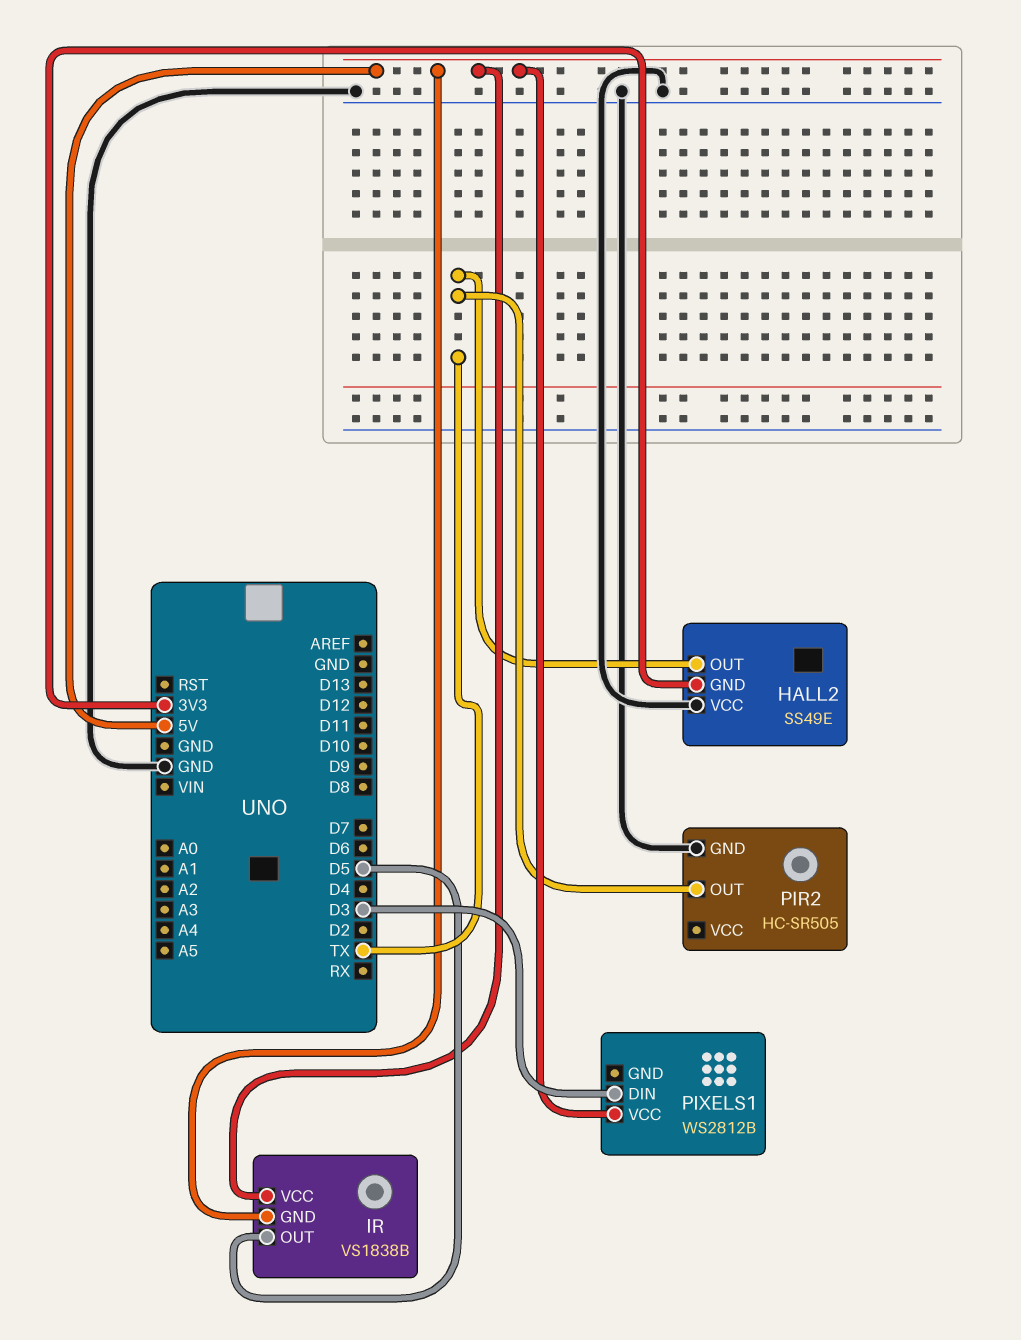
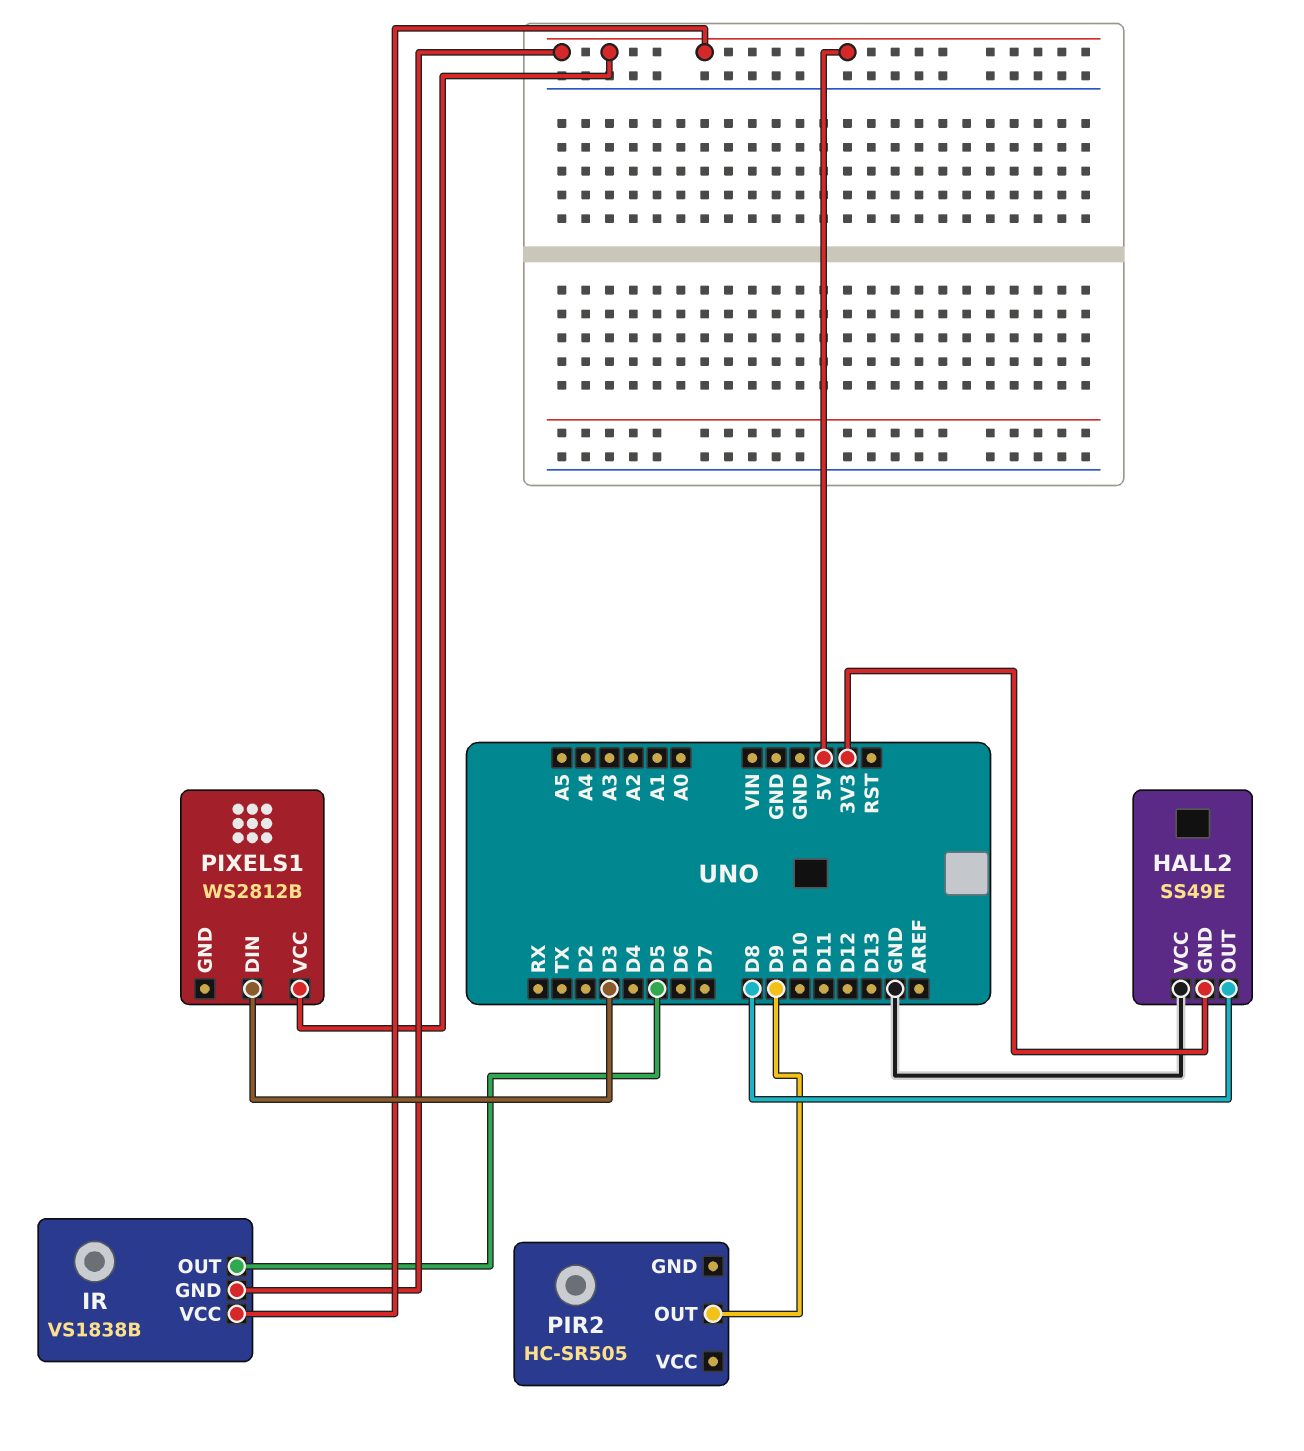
HALL2 pin OUT: TX -> D8
PIR2 pin GND: GND -> none
PIR2 pin OUT: TX -> D9

